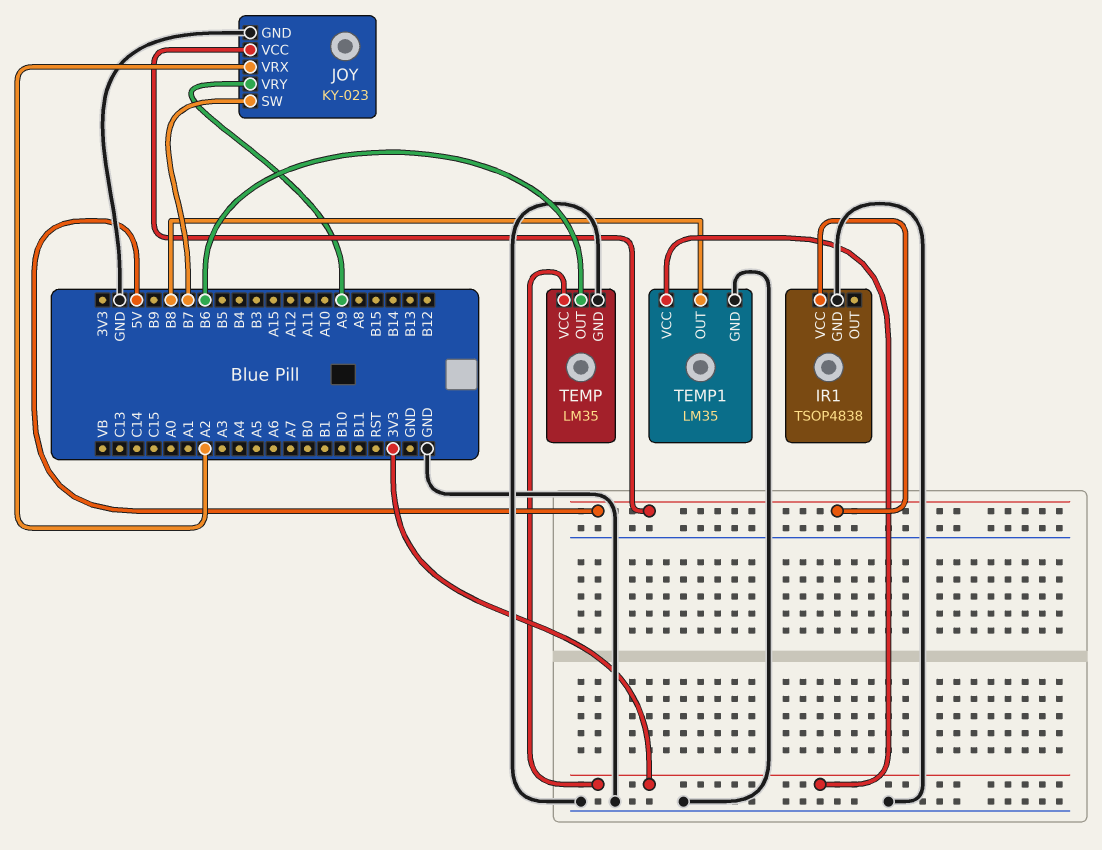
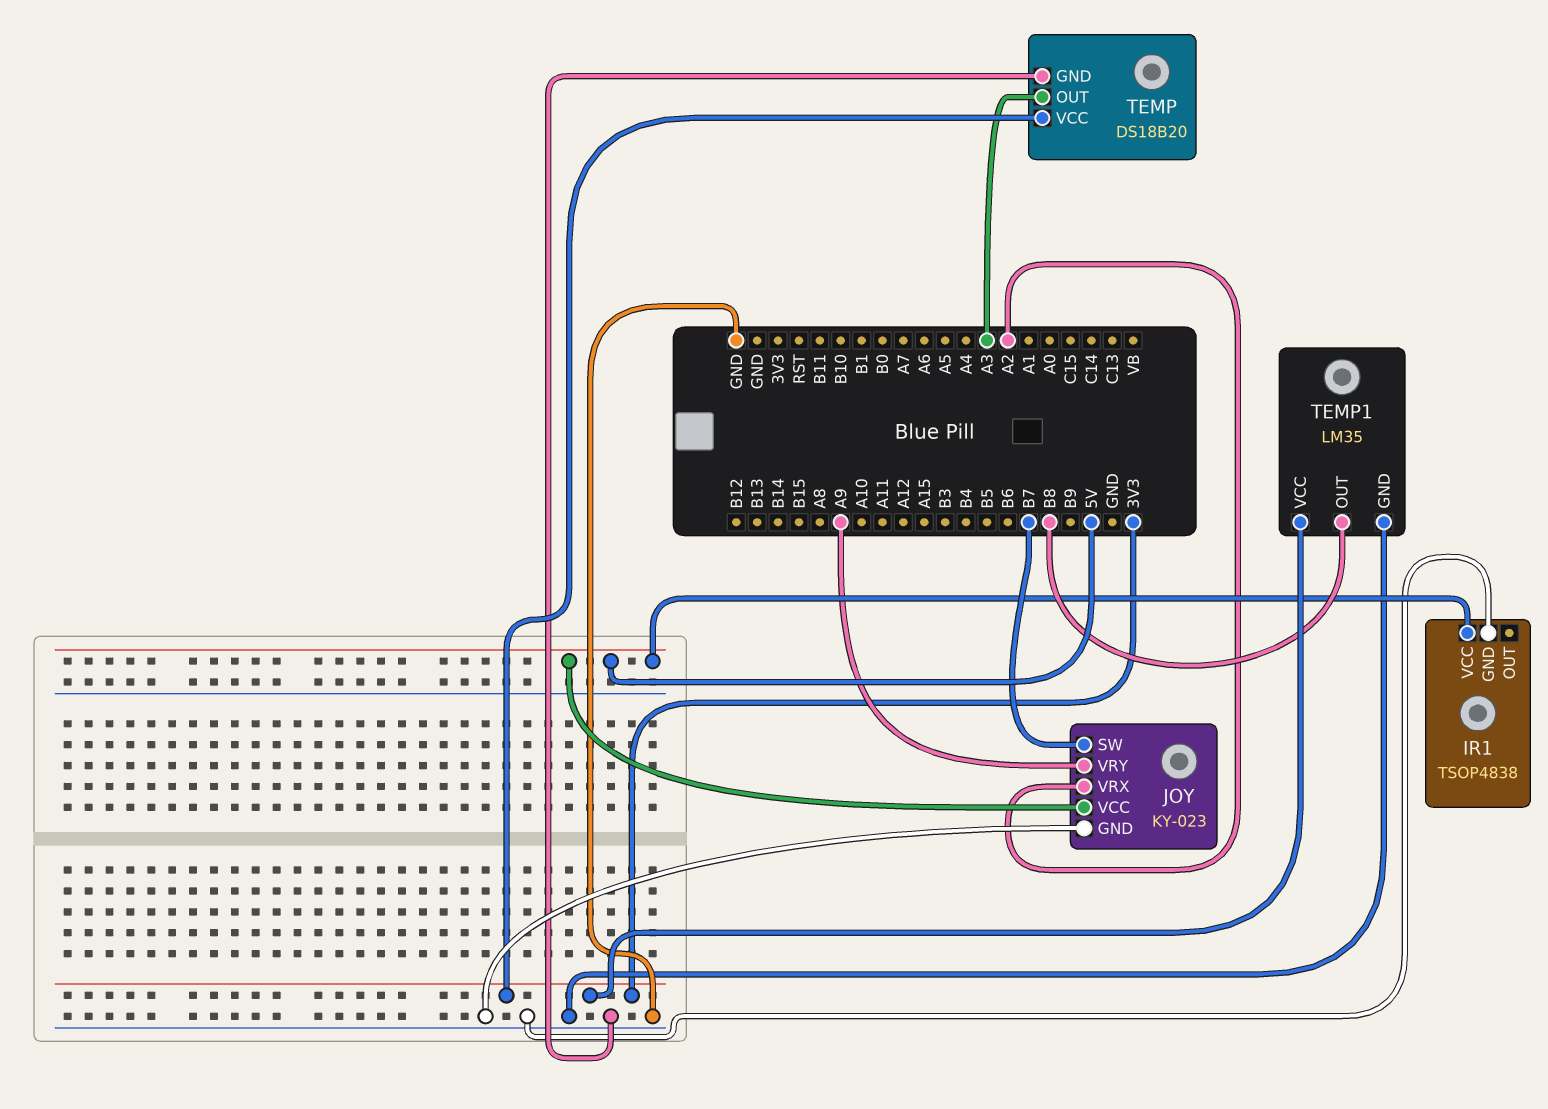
TEMP: LM35 -> DS18B20
TEMP pin OUT: B6 -> A3

